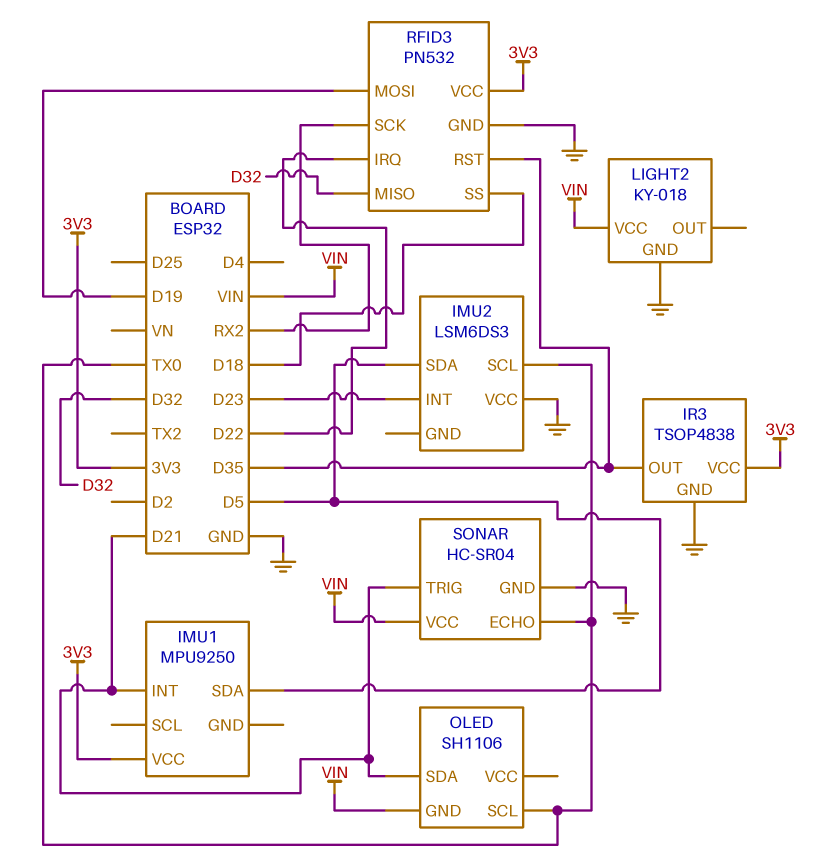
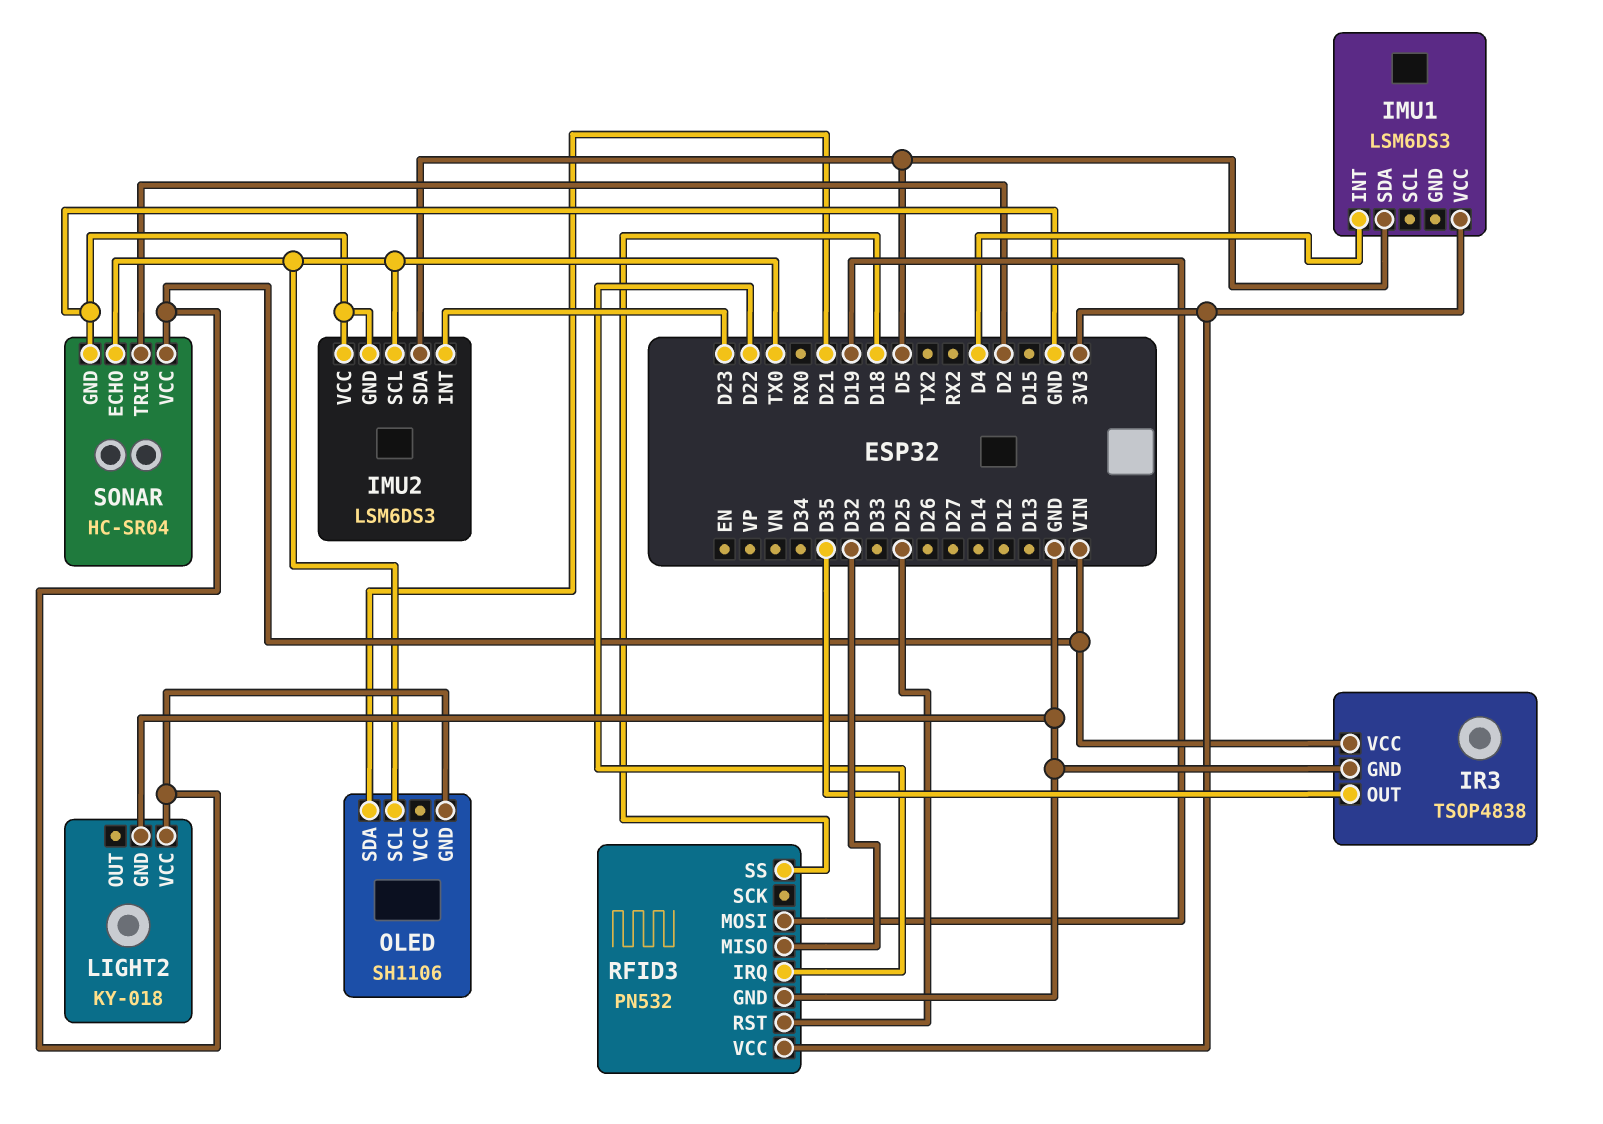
IMU1: MPU9250 -> LSM6DS3
IMU1 pin INT: D21 -> D4
IMU2 pin GND: none -> GND
IR3 pin VCC: 3V3 -> VIN
RFID3 pin RST: D35 -> D25
RFID3 pin SCK: RX2 -> none
SONAR pin TRIG: D21 -> D2

